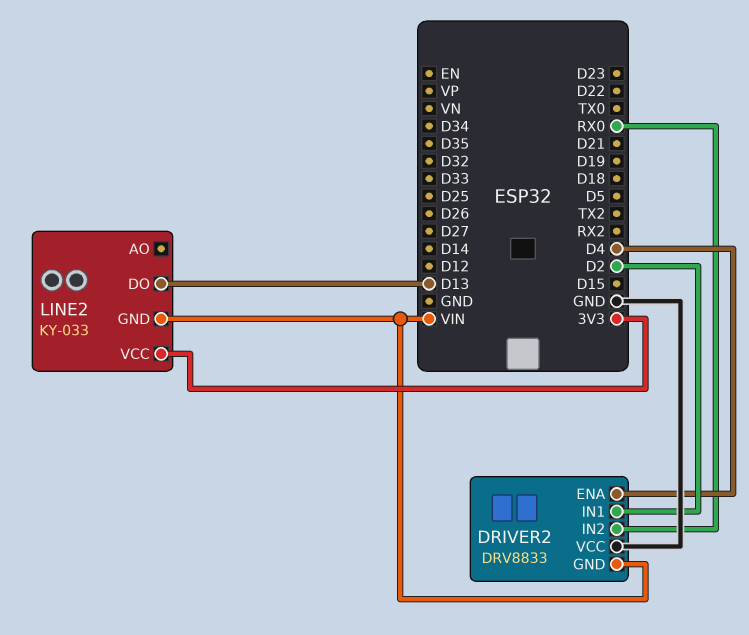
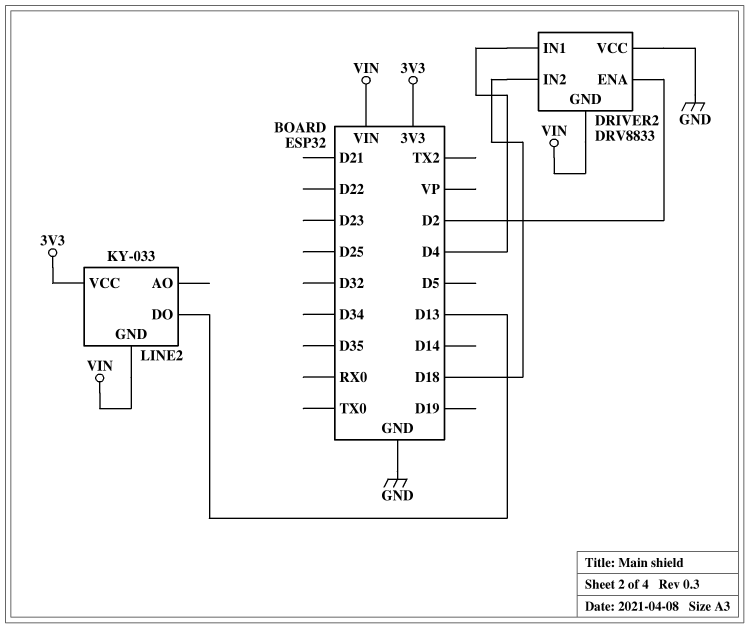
DRIVER2 pin ENA: D4 -> D2
DRIVER2 pin IN1: D2 -> D4
DRIVER2 pin IN2: RX0 -> D18

